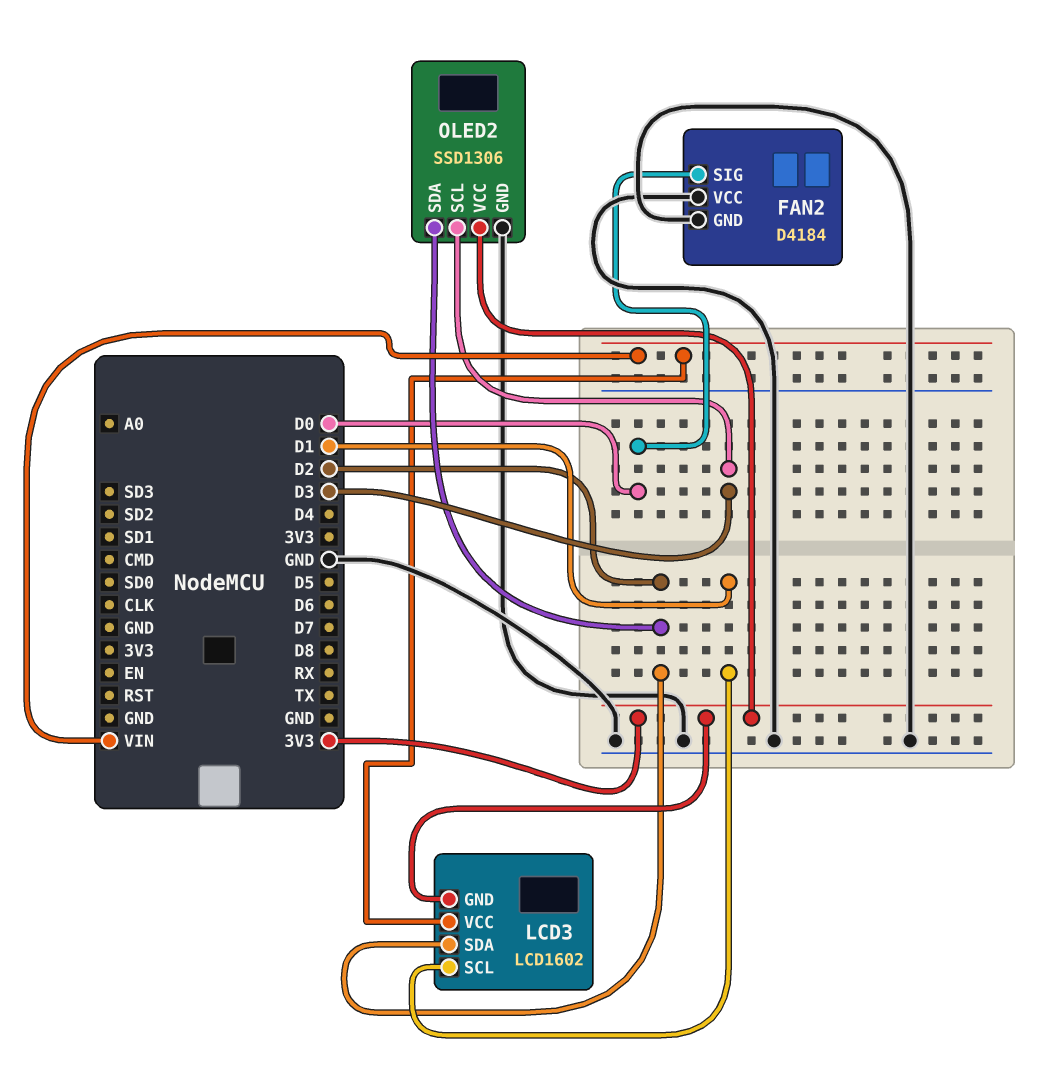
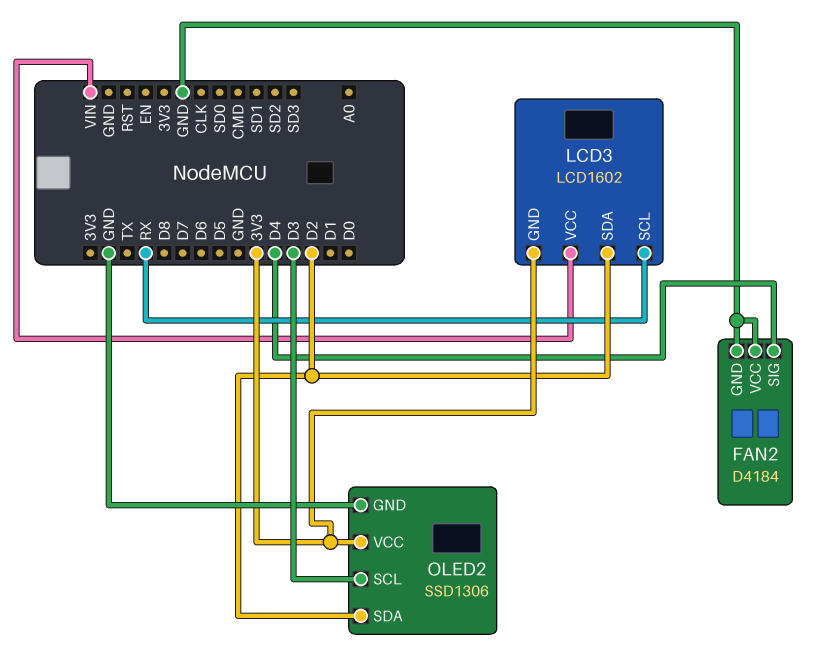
FAN2 pin SIG: D0 -> D4
LCD3 pin SCL: D1 -> RX

